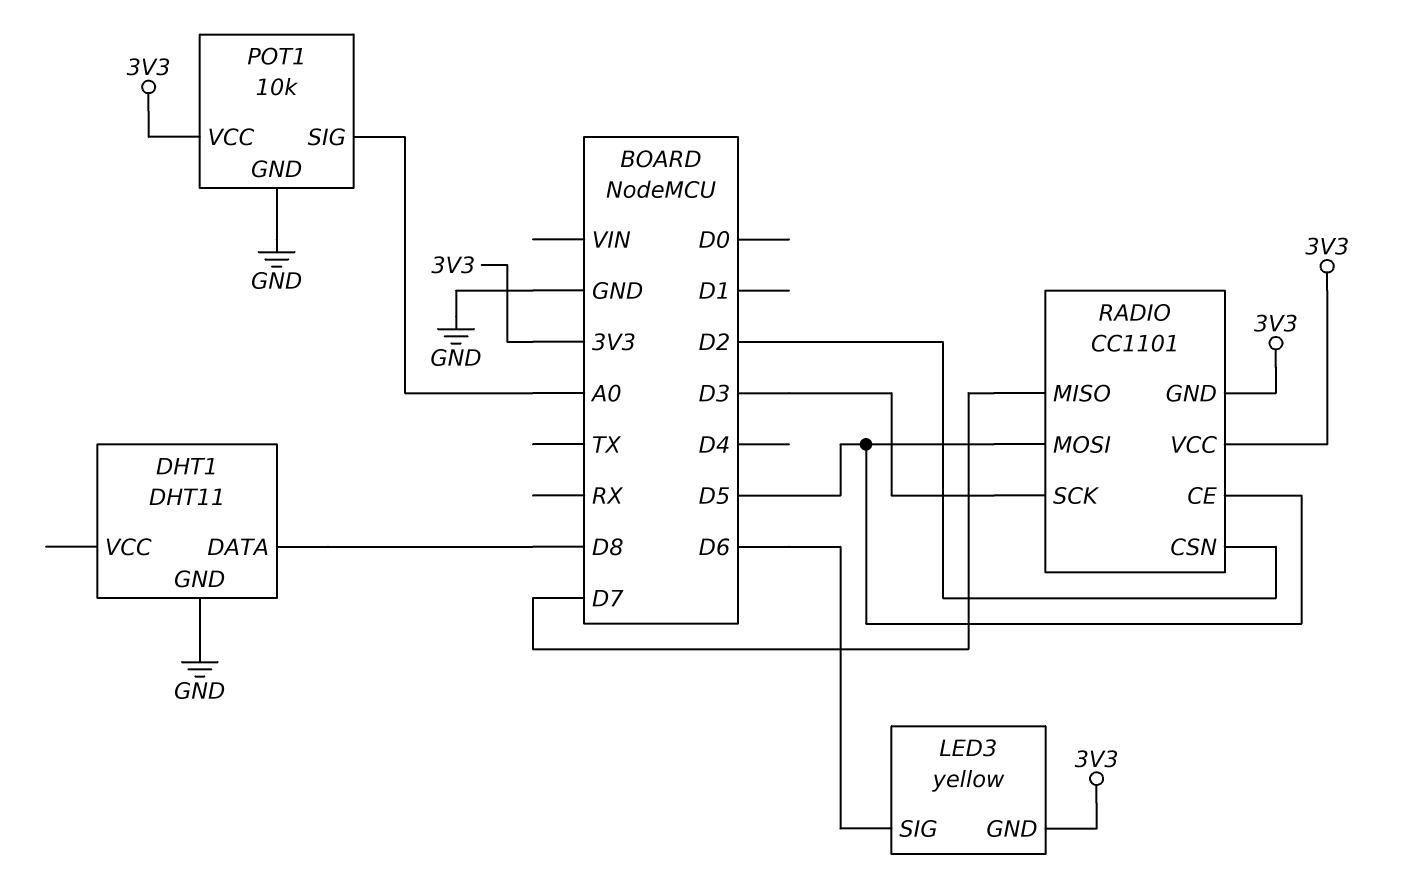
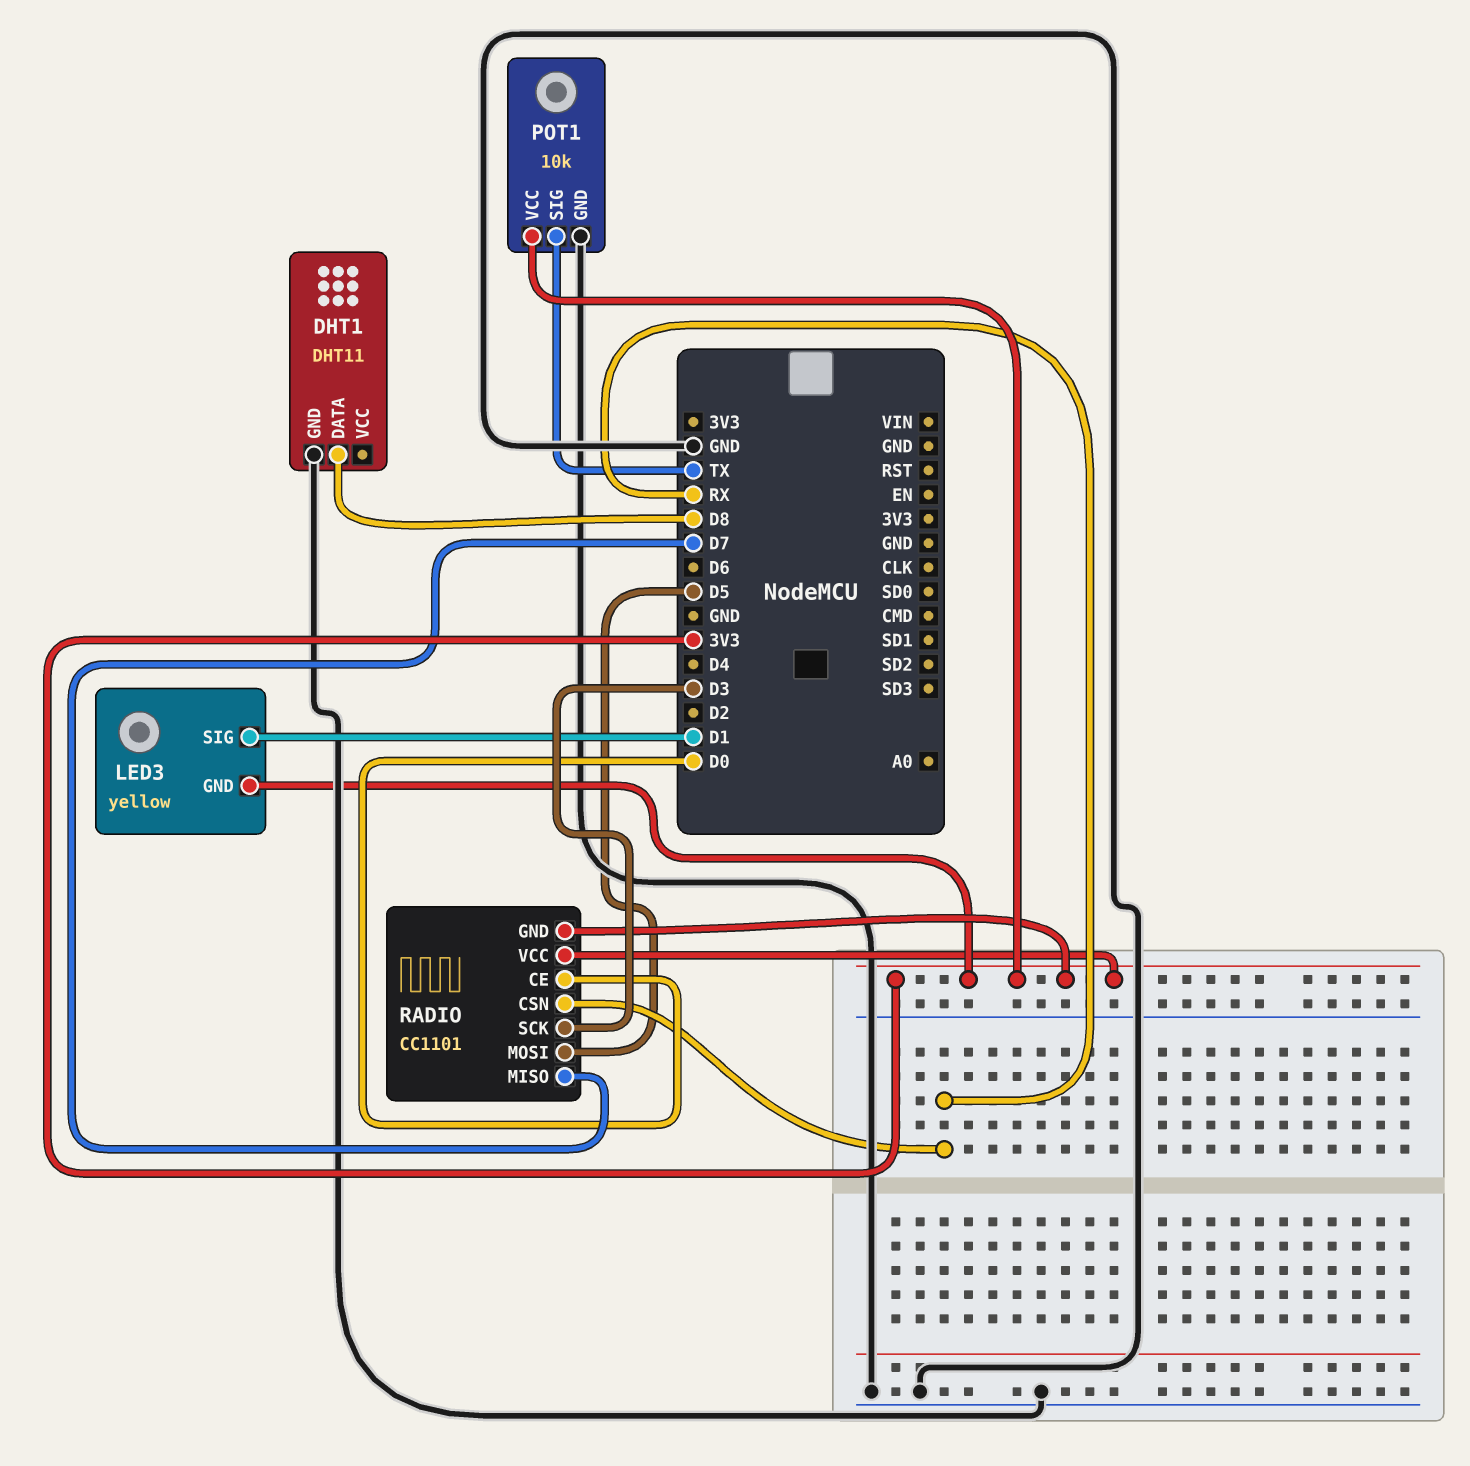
LED3 pin SIG: D6 -> D1
POT1 pin SIG: A0 -> TX
RADIO pin CE: D5 -> D0
RADIO pin CSN: D2 -> RX

